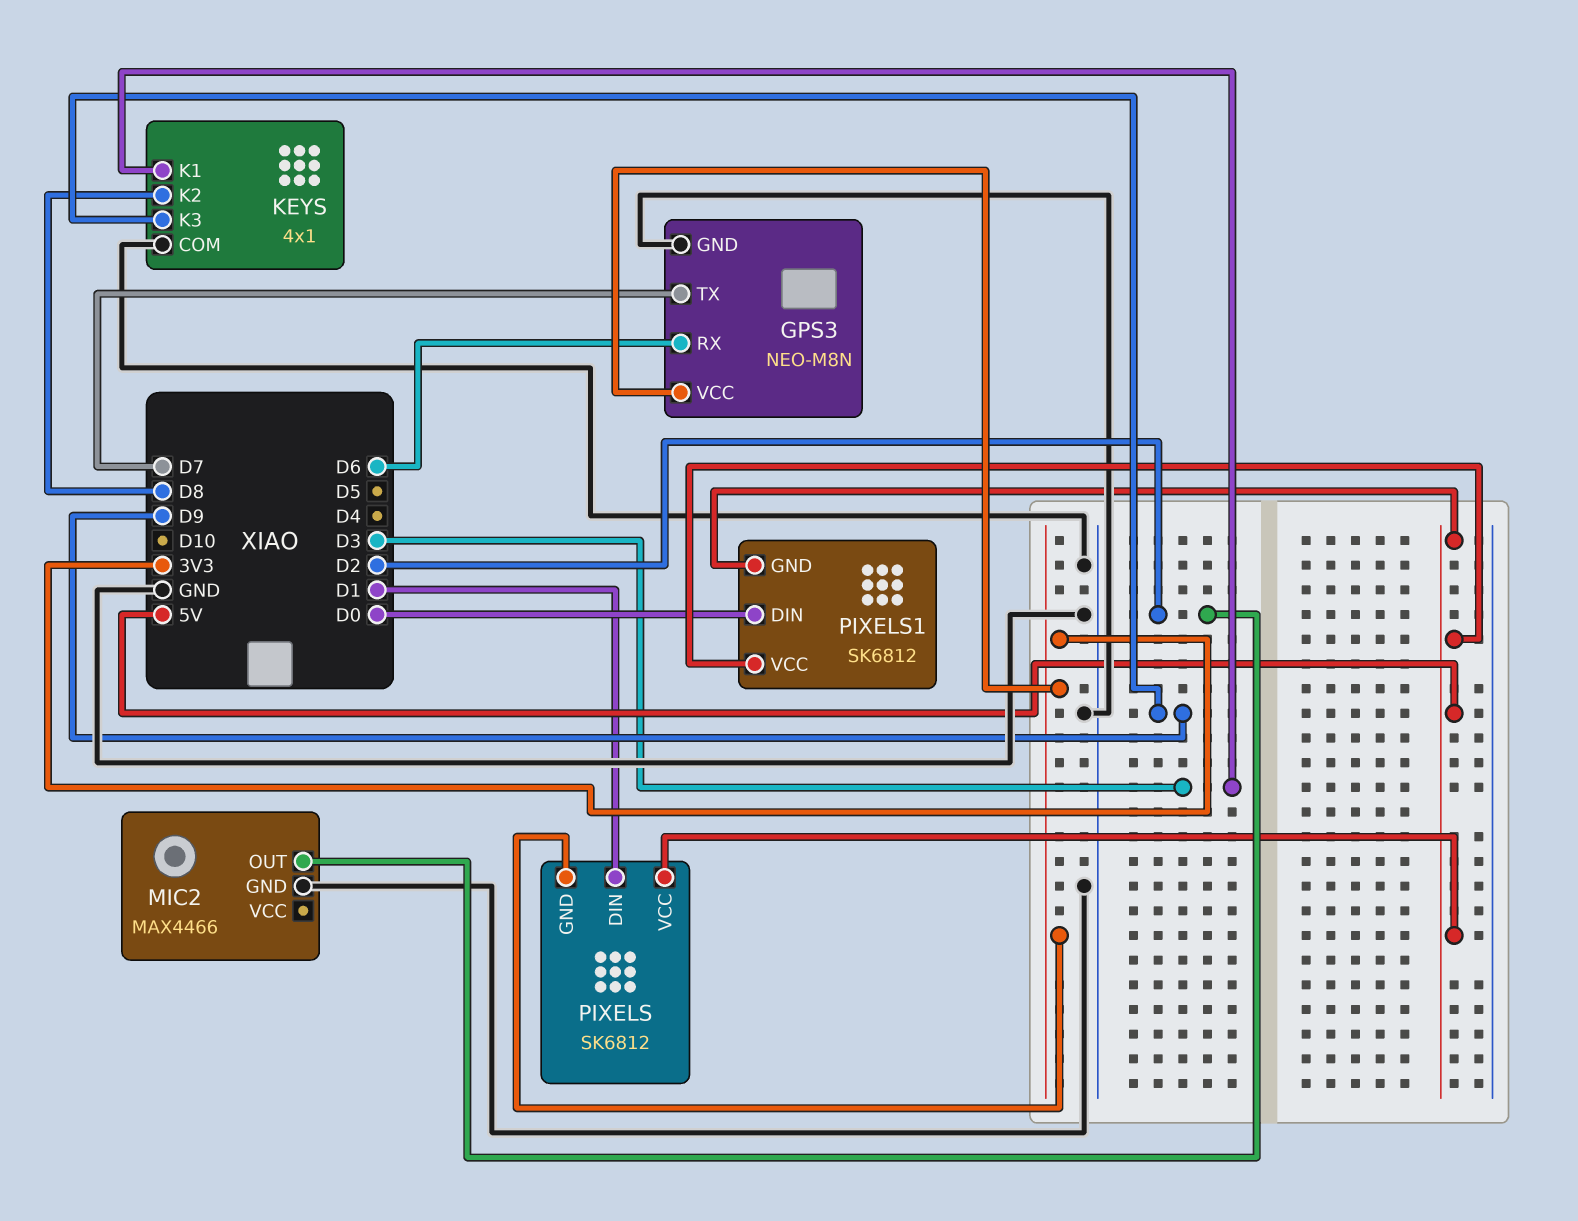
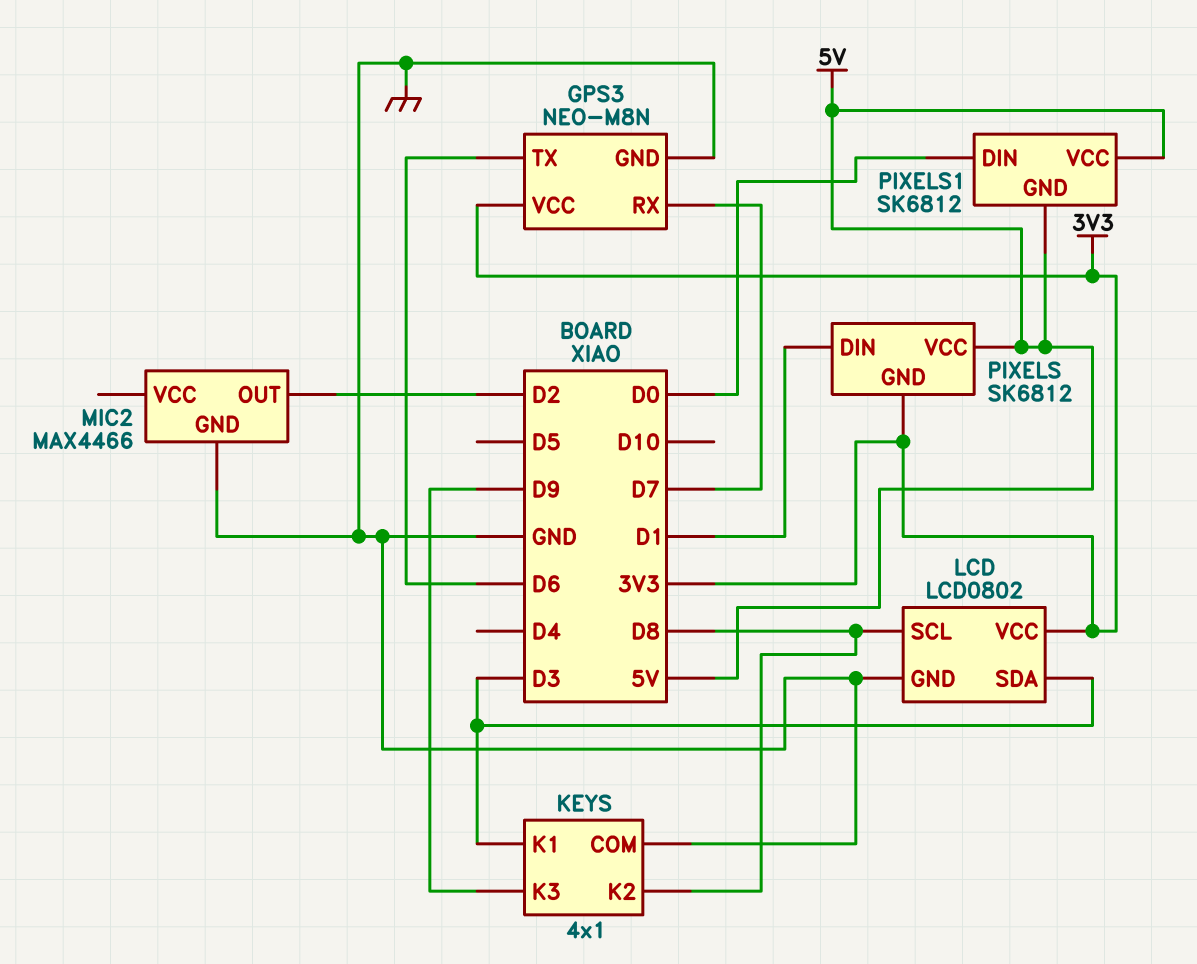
GPS3 pin RX: D6 -> D7
GPS3 pin TX: D7 -> D6
LCD: none -> LCD0802
LCD pin GND: none -> GND
LCD pin SCL: none -> D8
LCD pin SDA: none -> D3
LCD pin VCC: none -> 3V3

